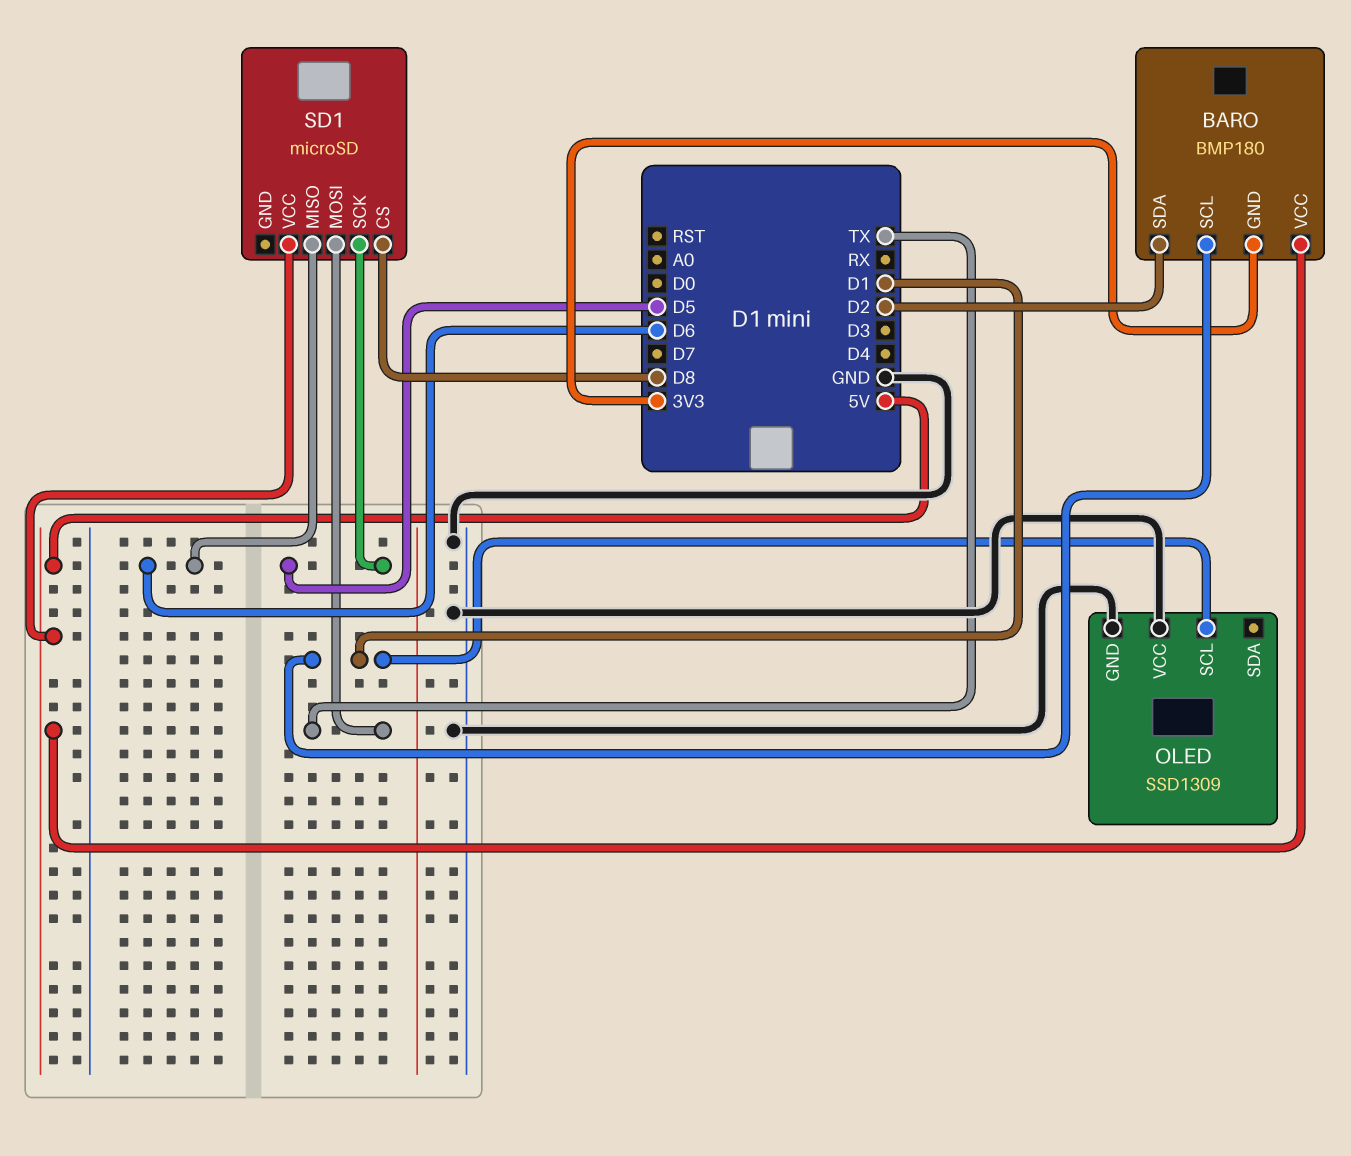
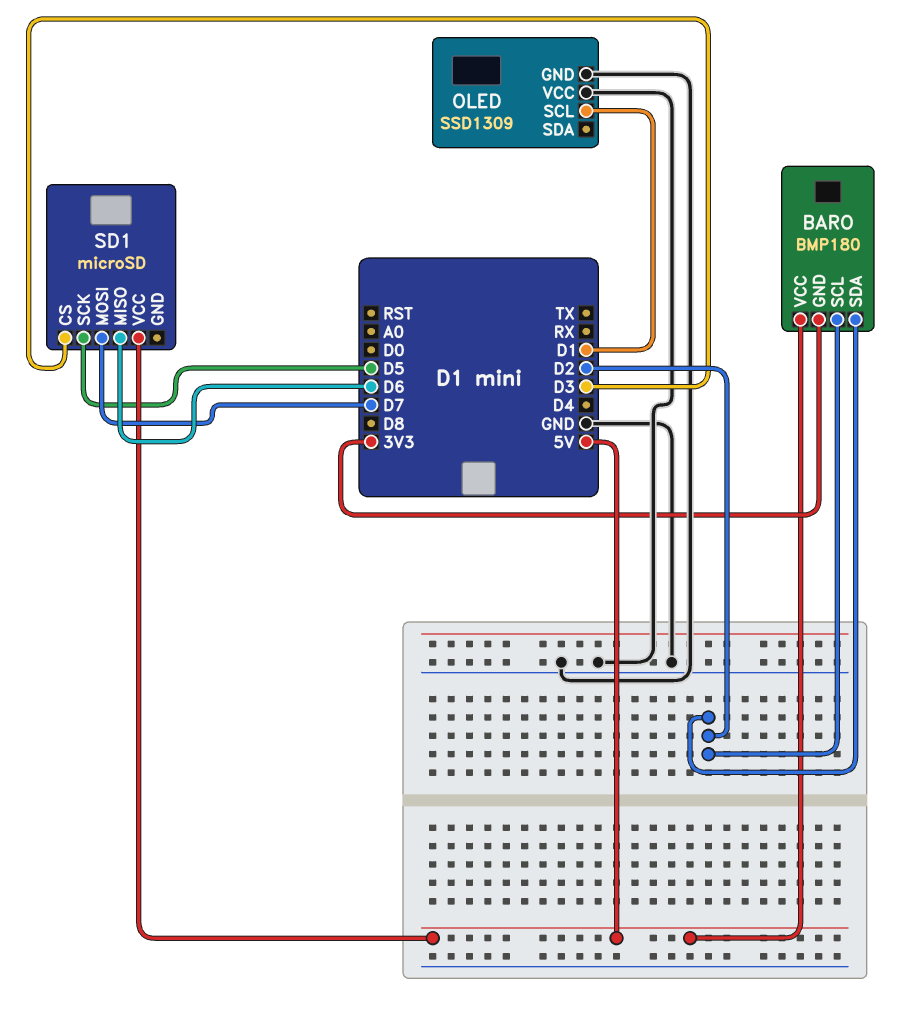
BARO pin SCL: D1 -> D2
SD1 pin CS: D8 -> D3
SD1 pin MOSI: TX -> D7

